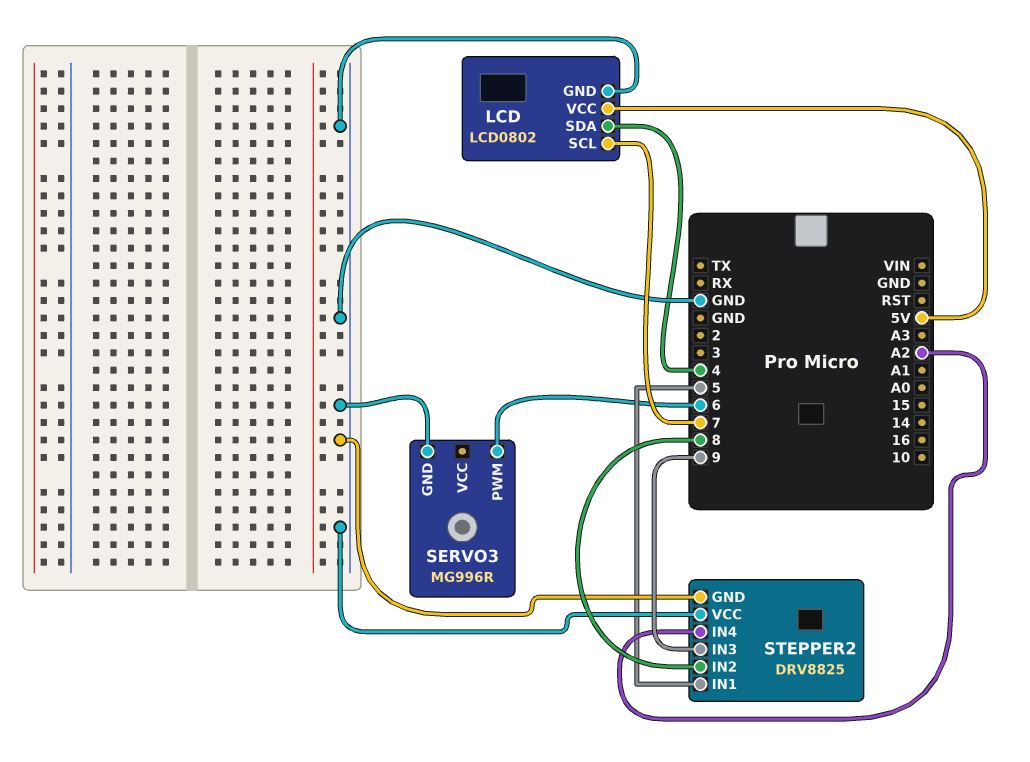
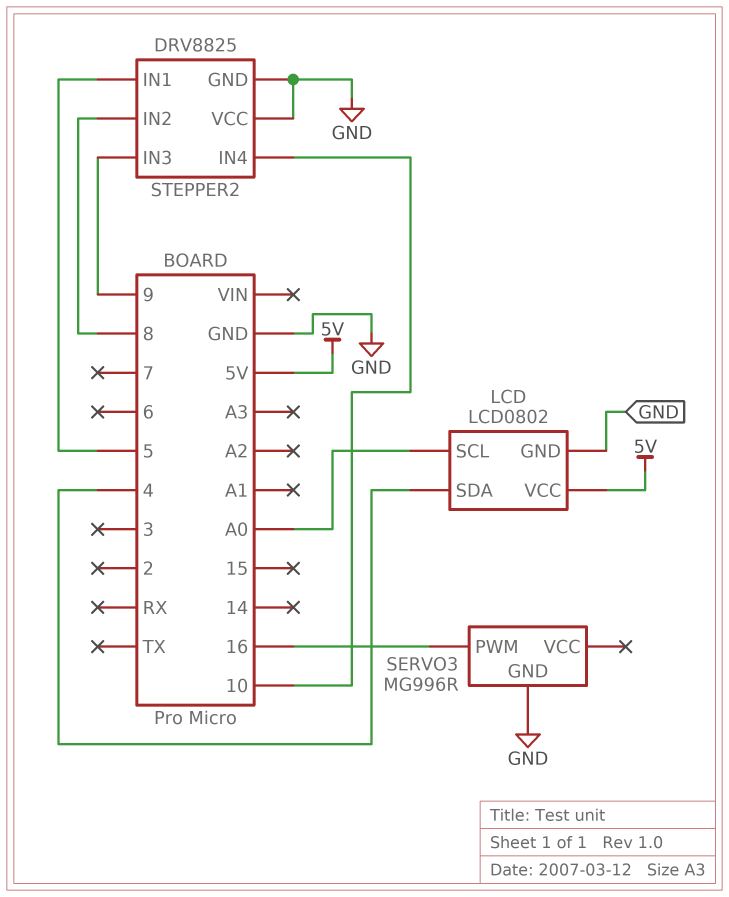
LCD pin SCL: 7 -> A0
SERVO3 pin PWM: 6 -> 16
STEPPER2 pin IN4: A2 -> 10

